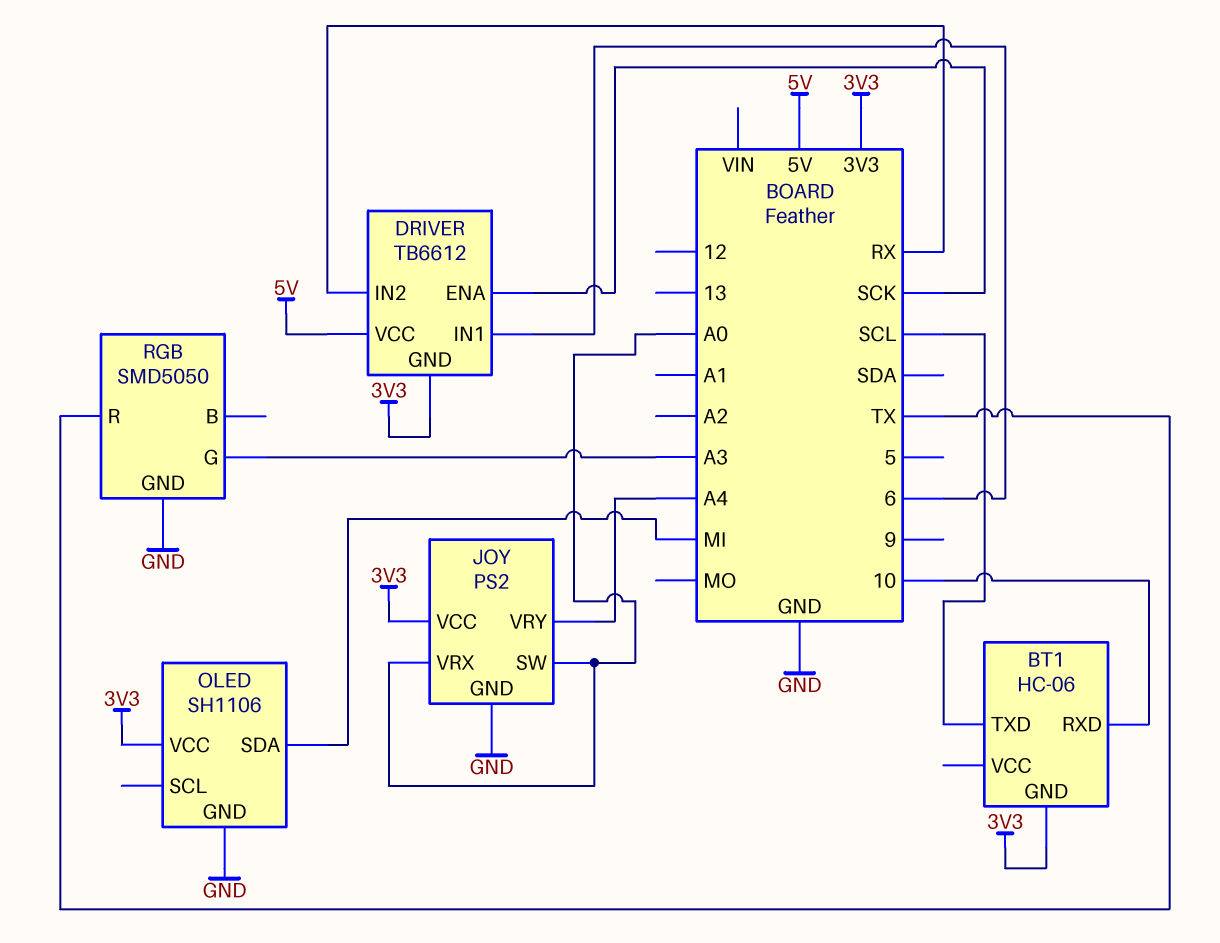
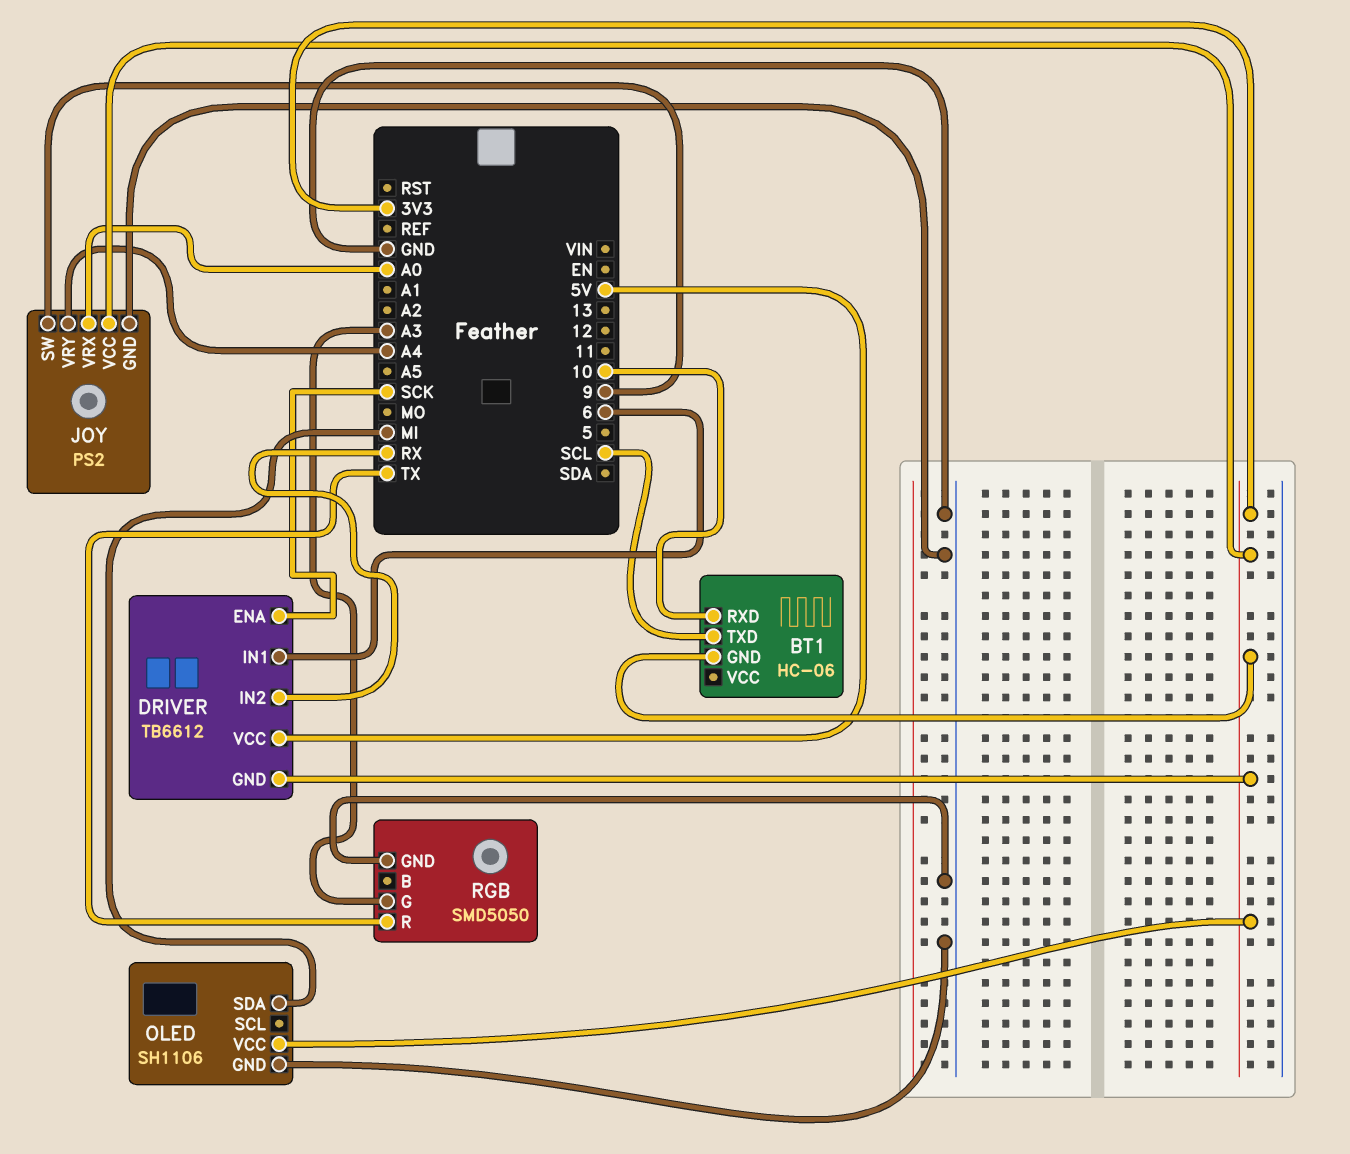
JOY pin SW: A0 -> 9

